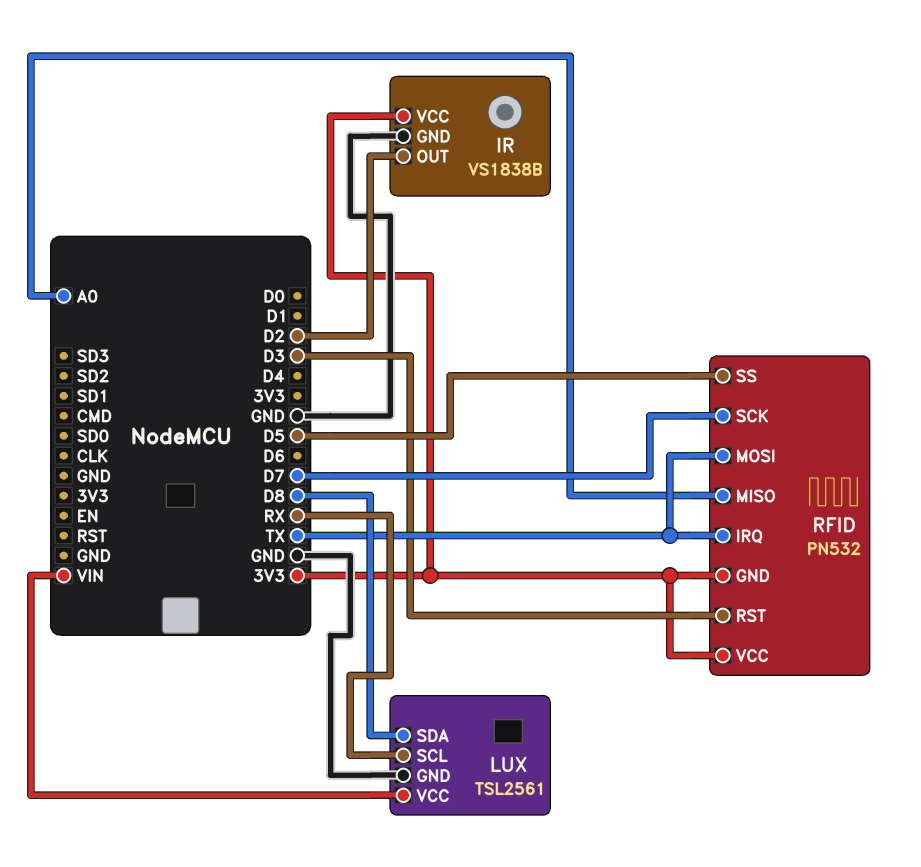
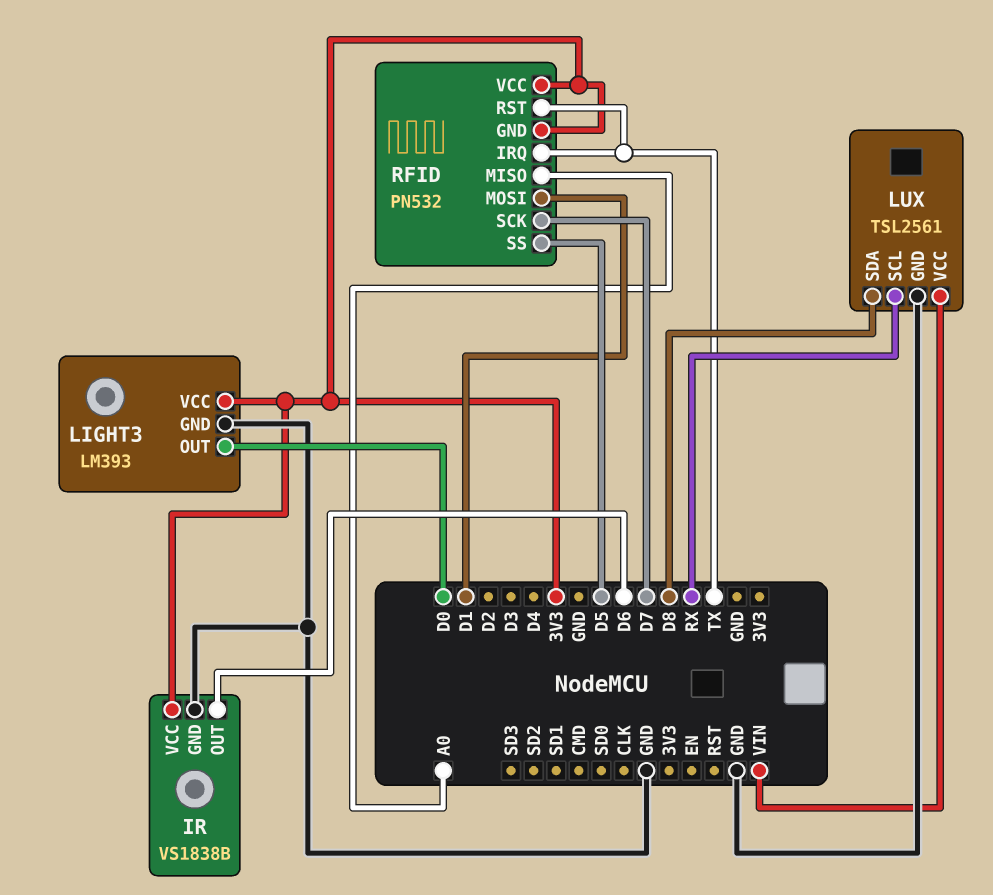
IR pin OUT: D2 -> D6
LIGHT3: none -> LM393
LIGHT3 pin GND: none -> GND
LIGHT3 pin OUT: none -> D0
LIGHT3 pin VCC: none -> 3V3
RFID pin MOSI: TX -> D1
RFID pin RST: D3 -> TX

